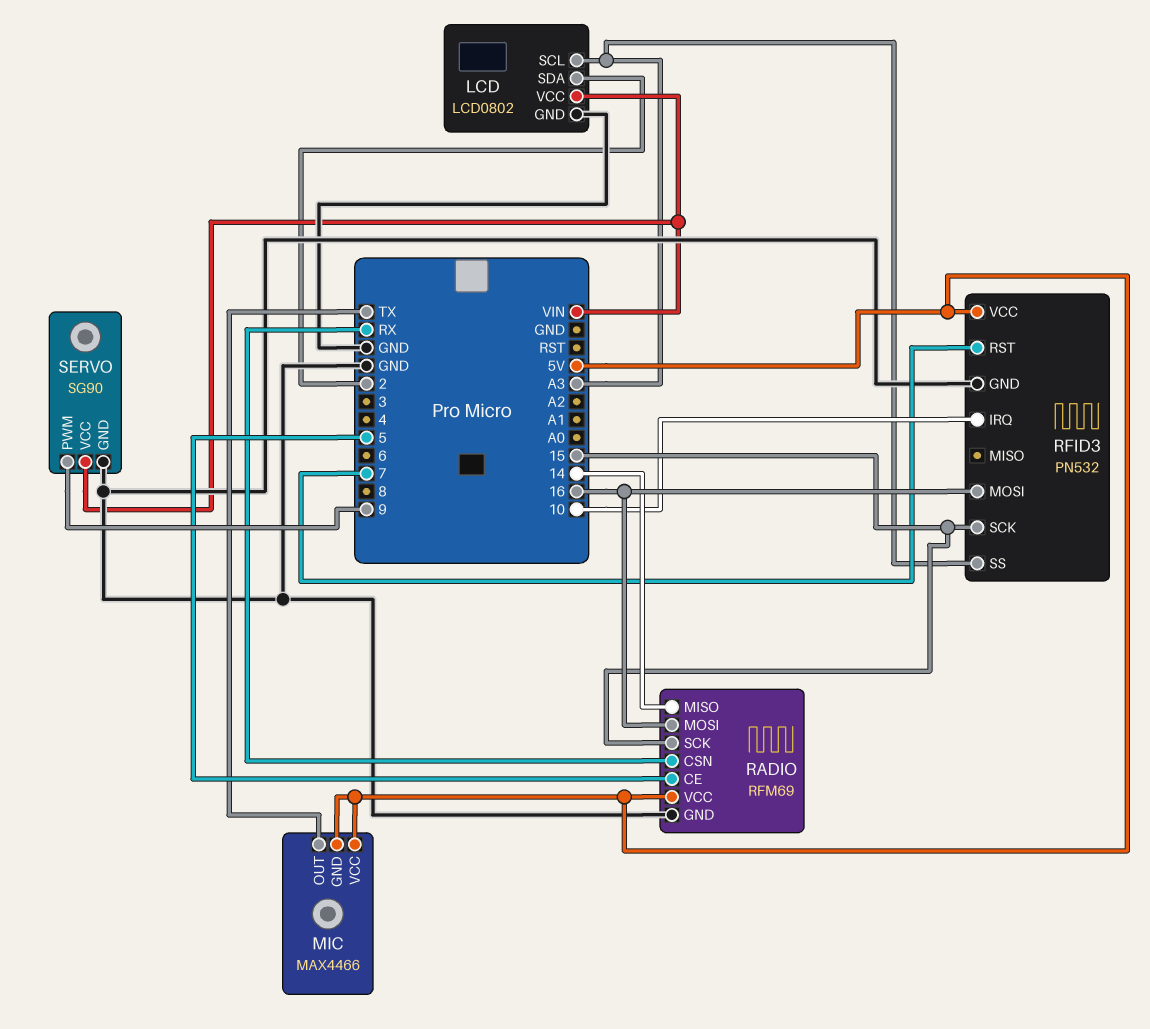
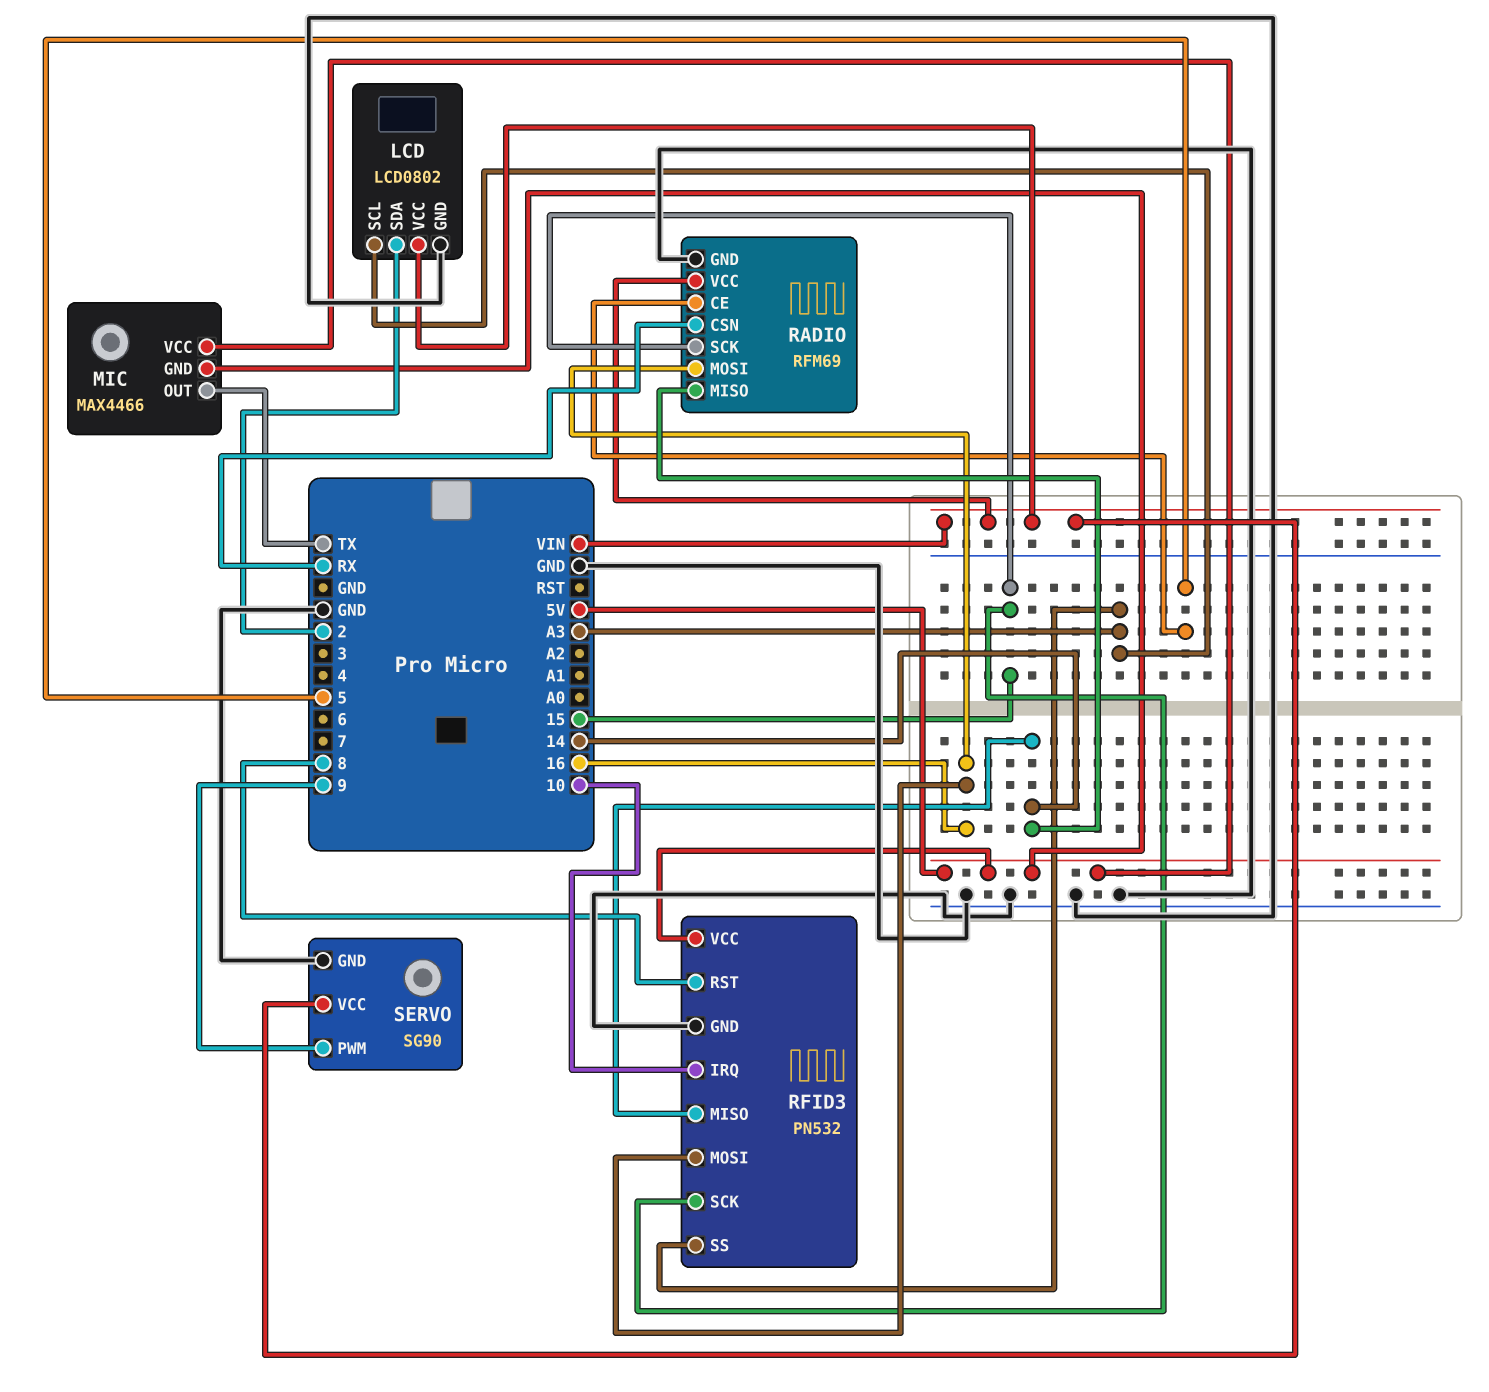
RADIO pin VCC: 5V -> VIN
RFID3 pin MISO: none -> 14
RFID3 pin RST: 7 -> 8

